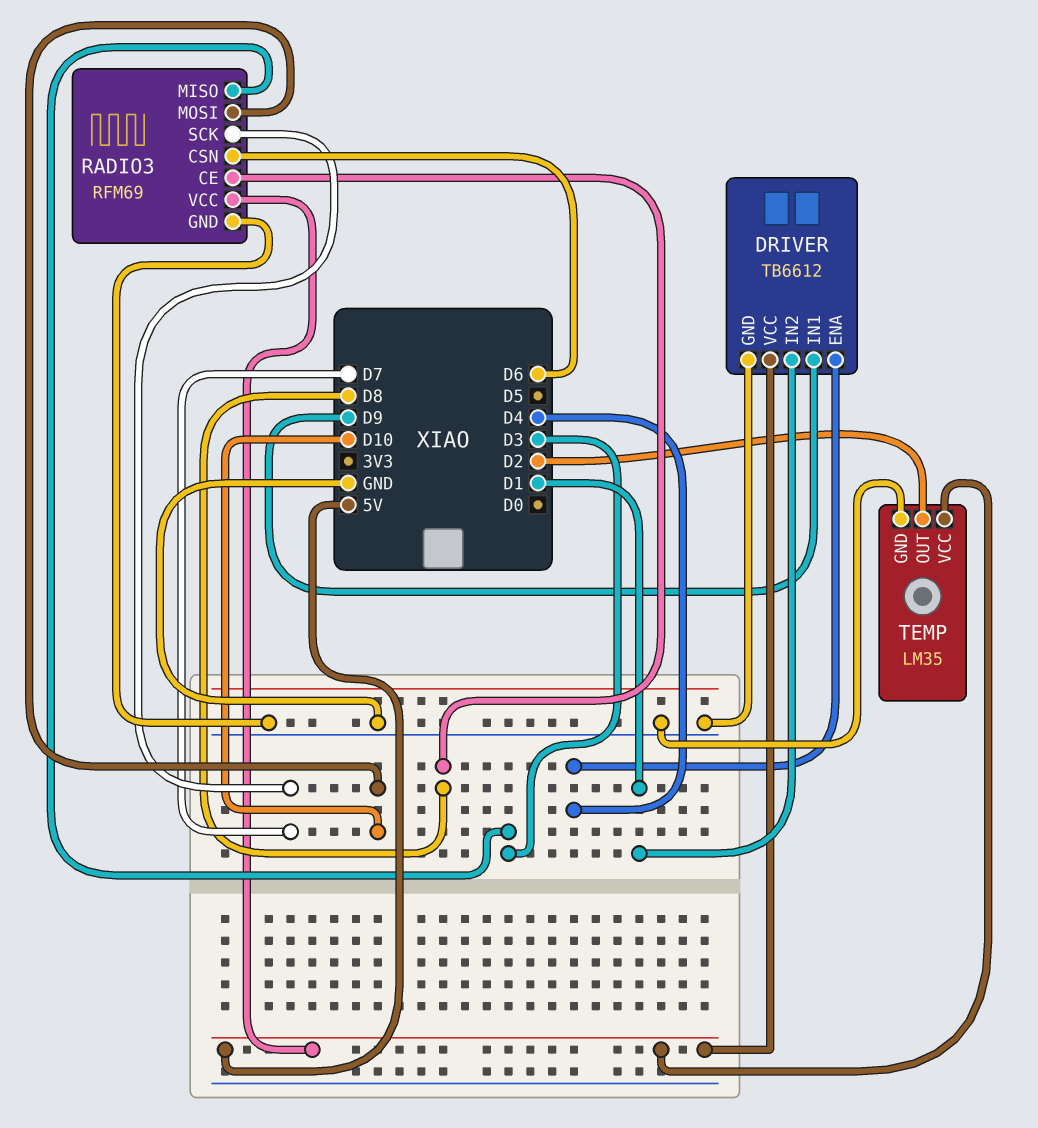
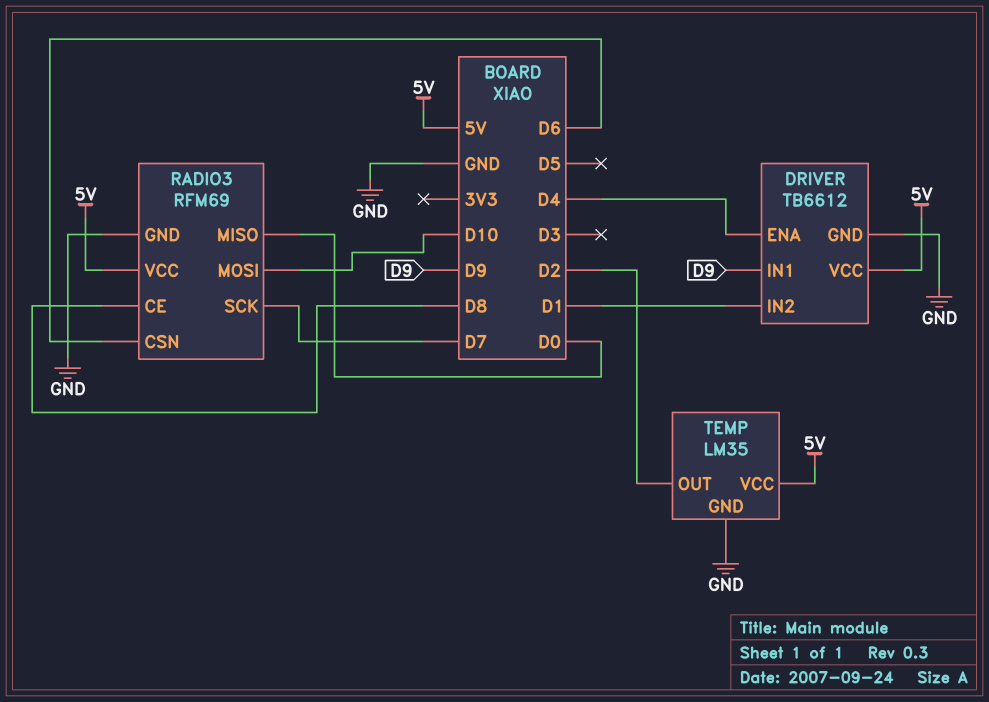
RADIO3 pin MISO: D3 -> D0

